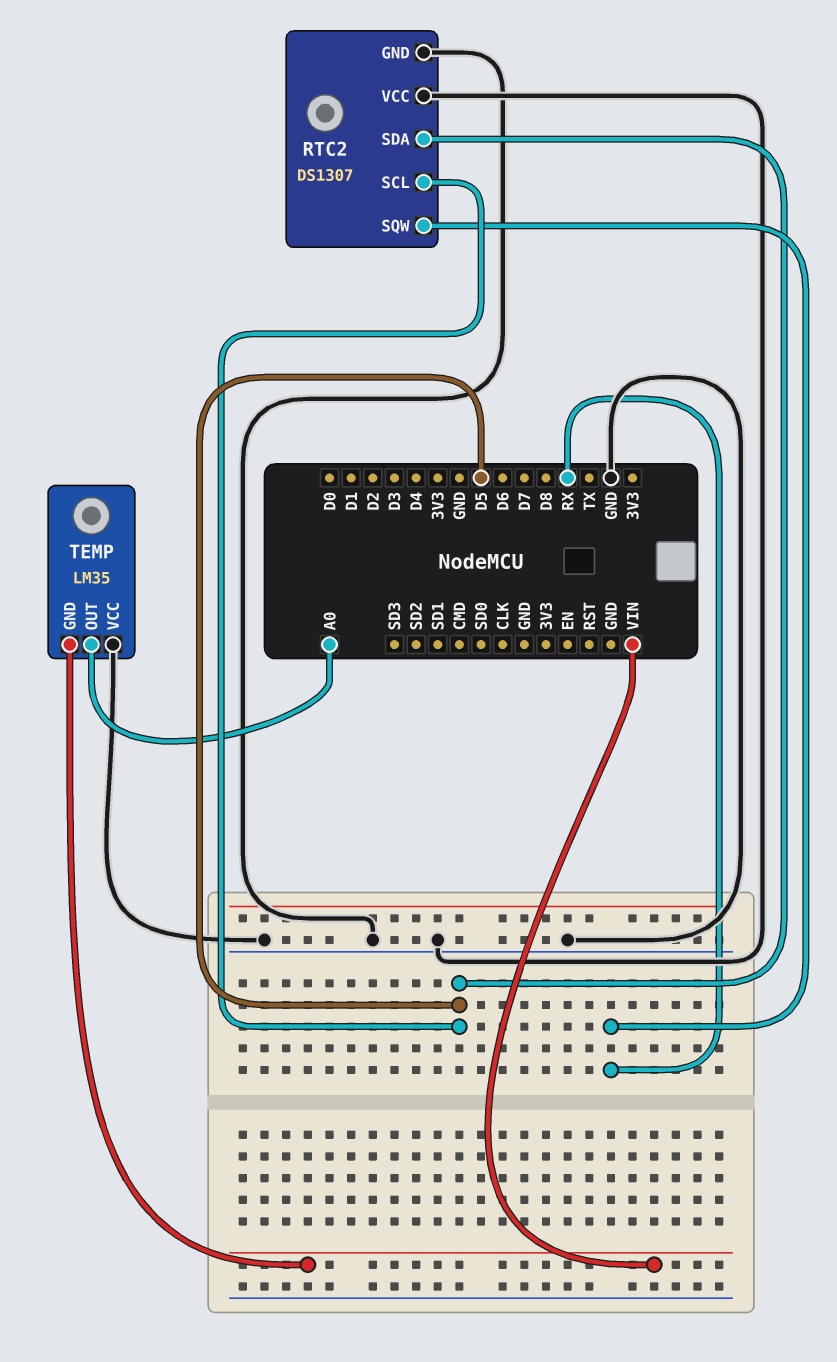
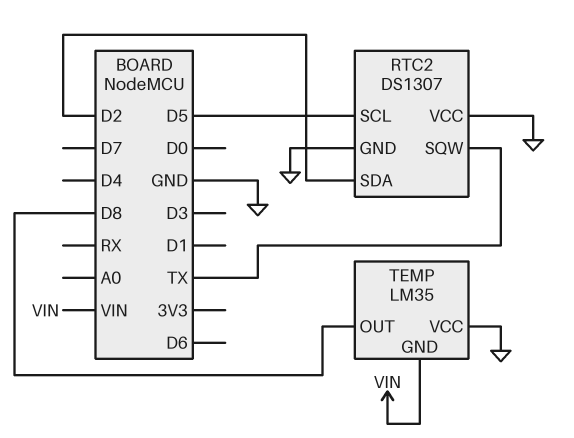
RTC2 pin SDA: D5 -> D2
RTC2 pin SQW: RX -> TX
TEMP pin OUT: A0 -> D8

